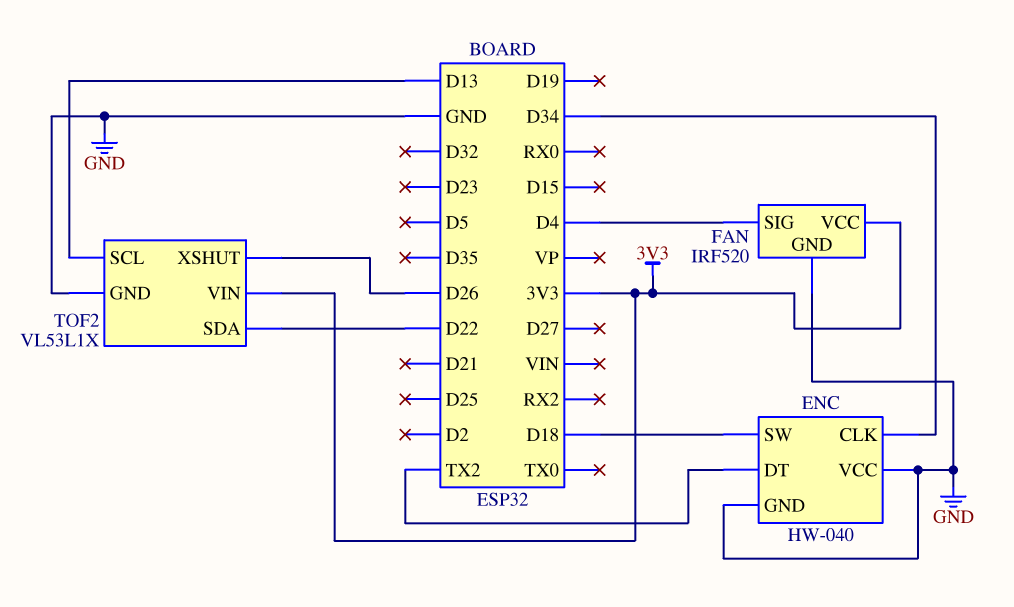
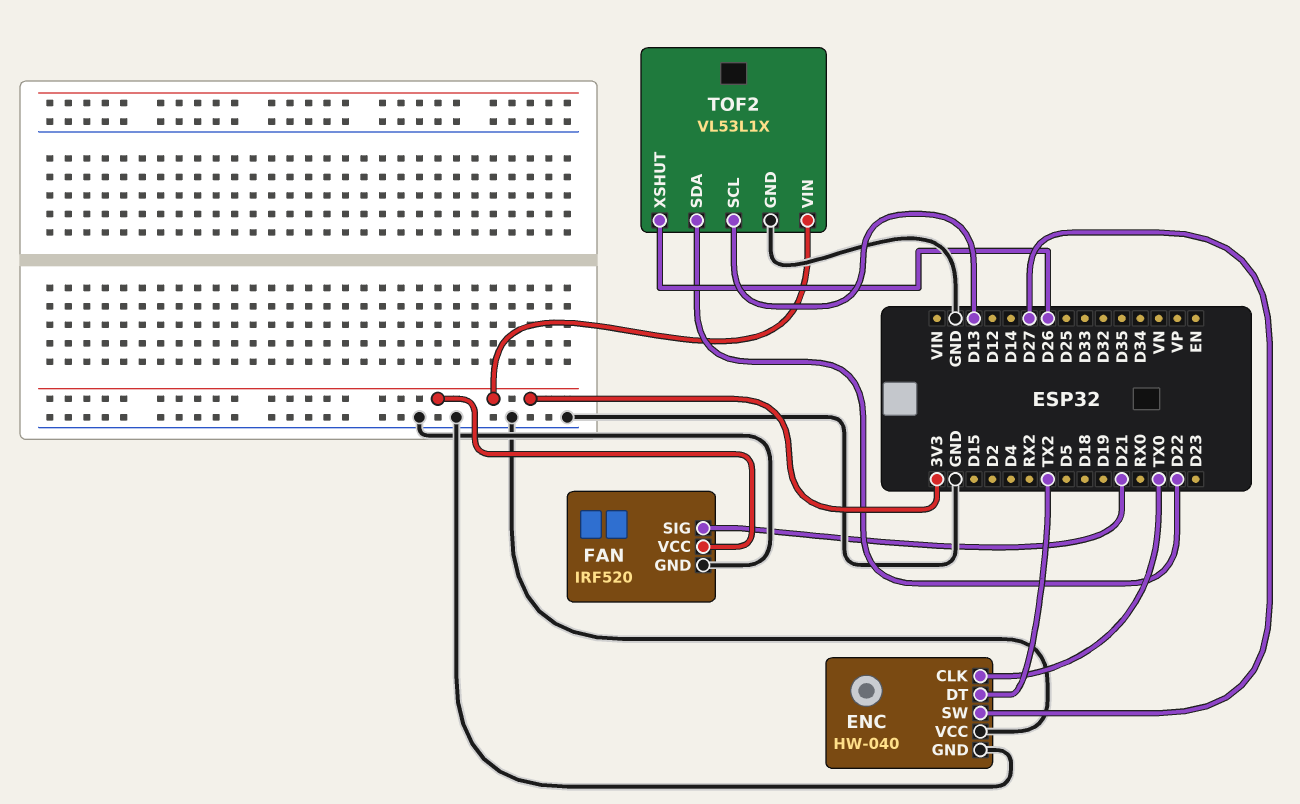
ENC pin CLK: D34 -> TX0
ENC pin SW: D18 -> D27
FAN pin SIG: D4 -> D21

